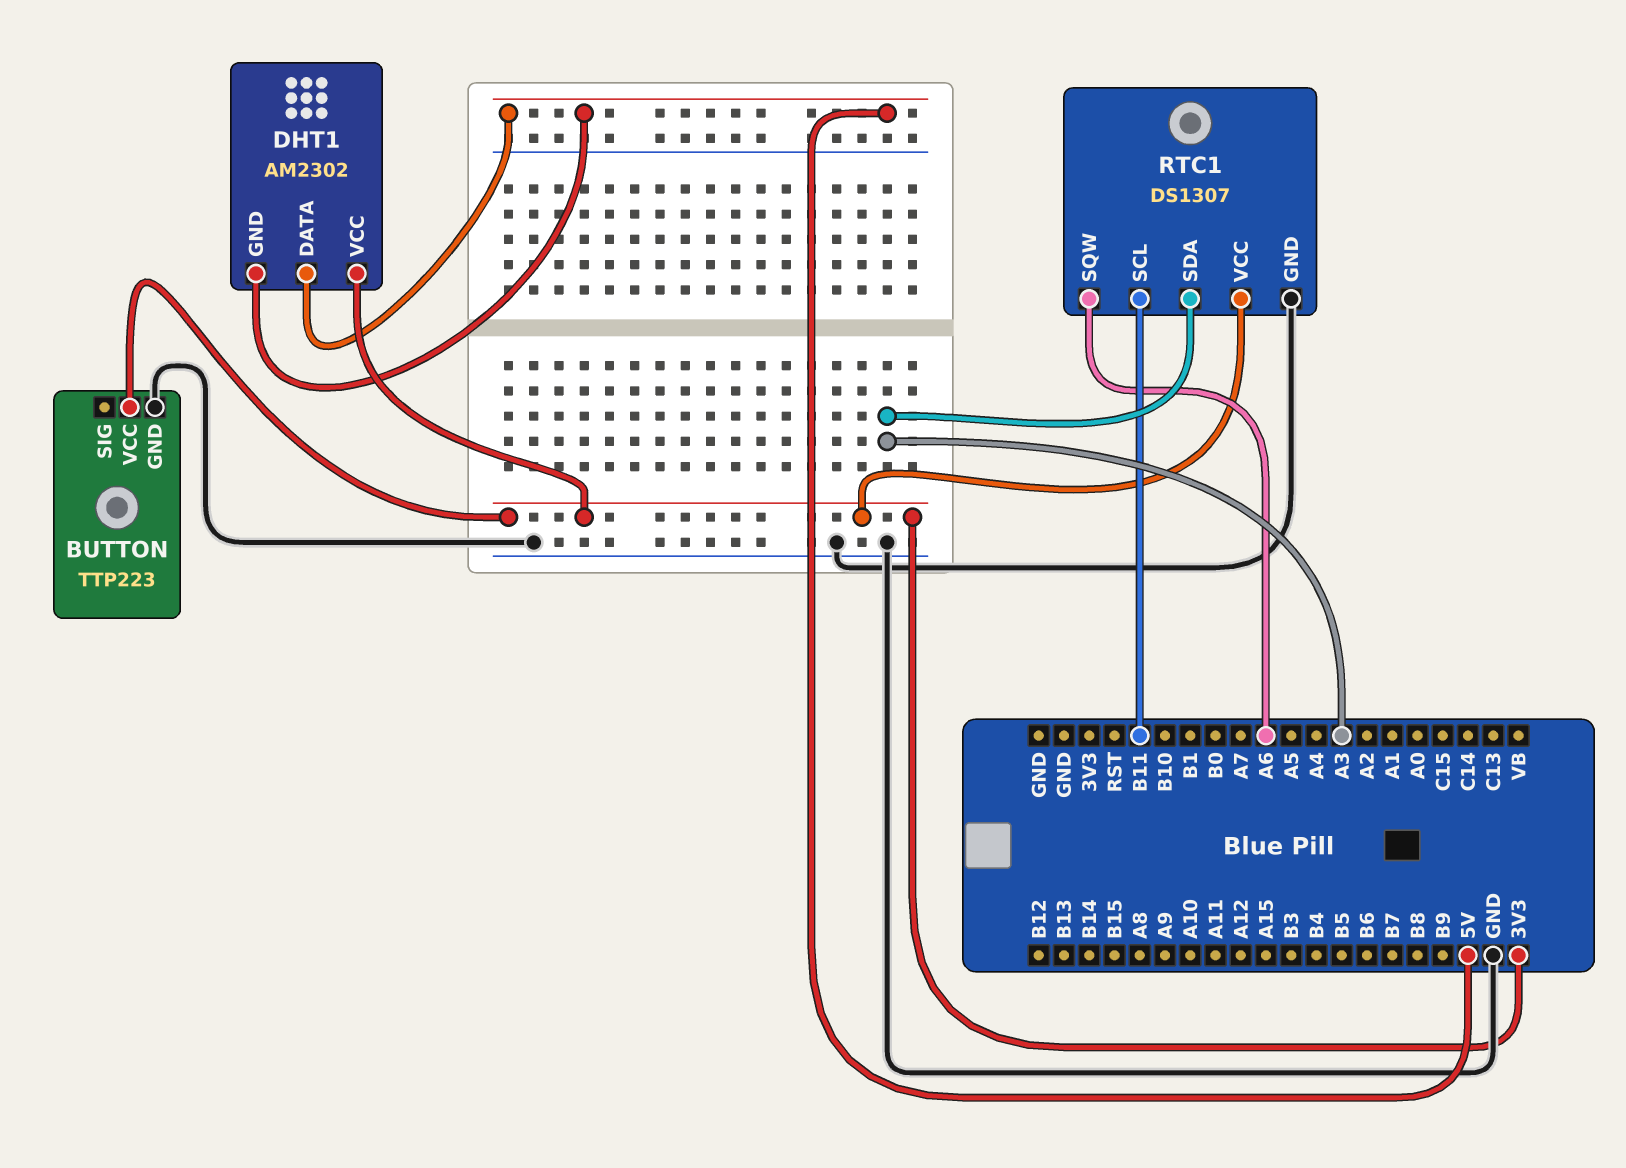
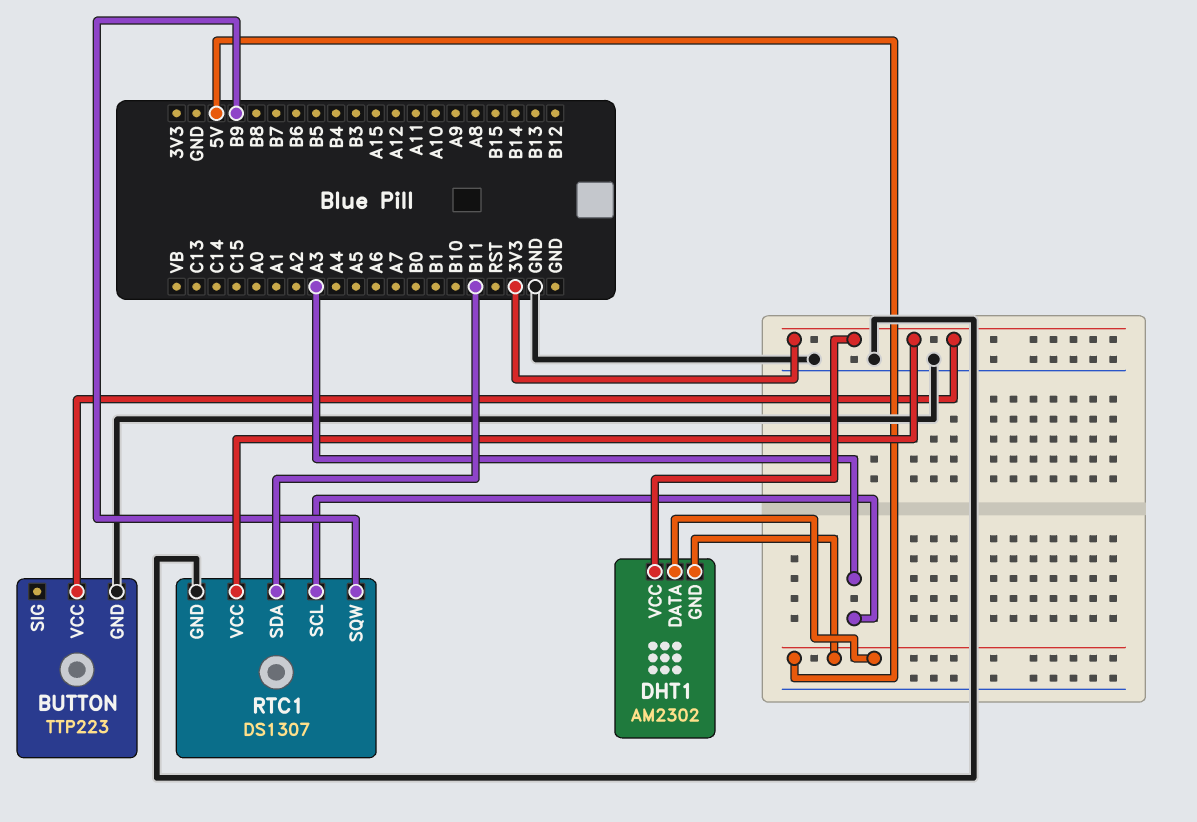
RTC1 pin SCL: B11 -> A3
RTC1 pin SDA: A3 -> B11
RTC1 pin SQW: A6 -> B9

